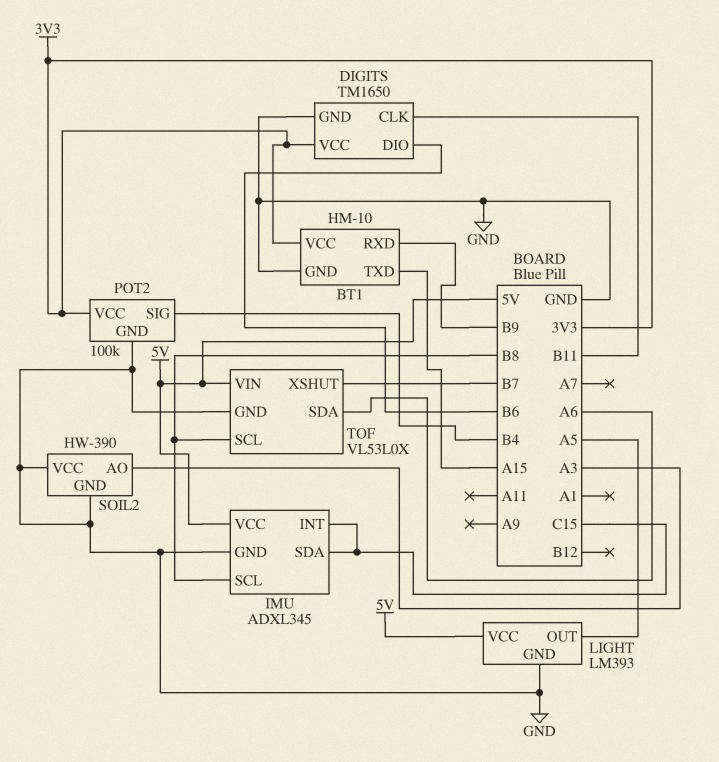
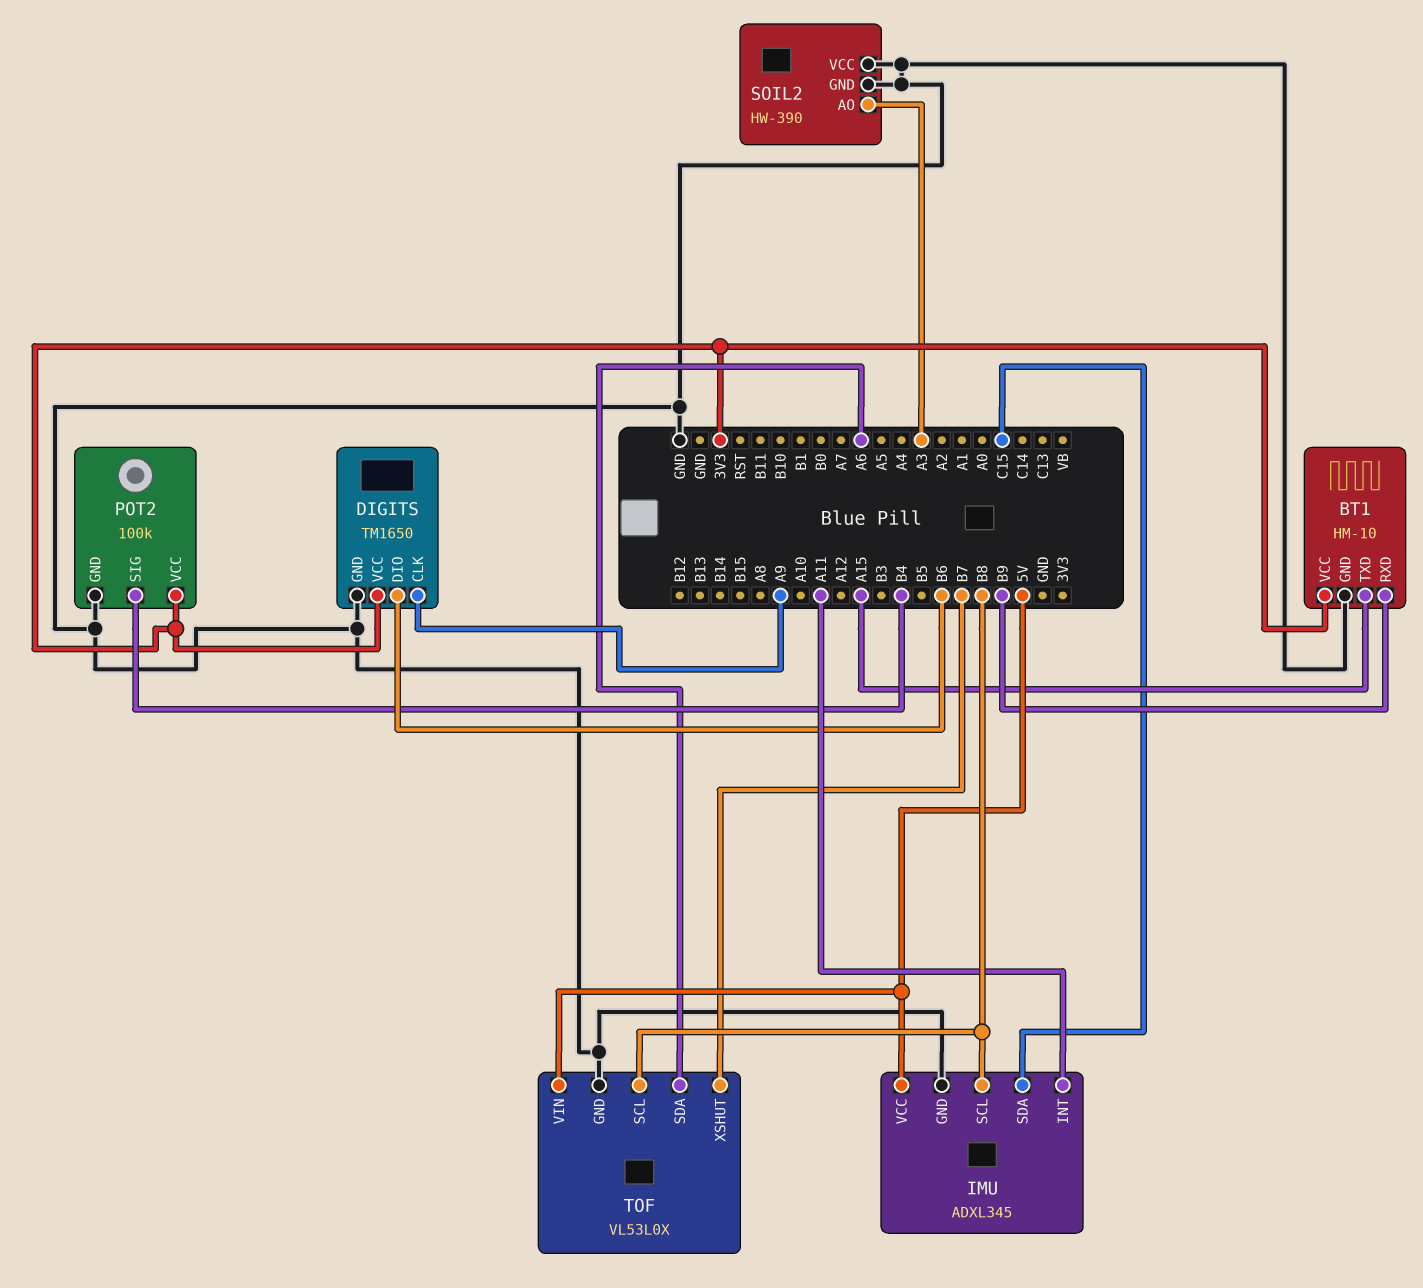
DIGITS pin CLK: B11 -> A9
IMU pin INT: C15 -> A11
LIGHT: LM393 -> none
LIGHT pin GND: GND -> none
LIGHT pin OUT: A5 -> none
LIGHT pin VCC: 5V -> none

